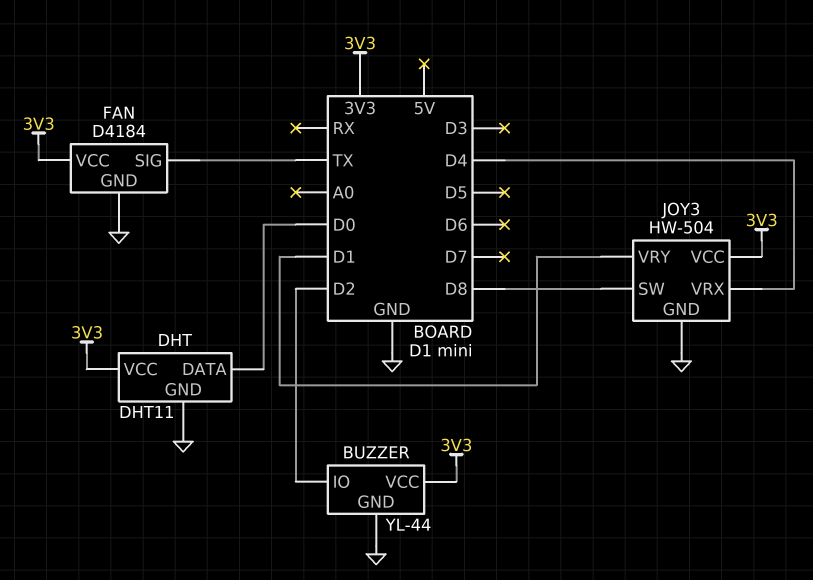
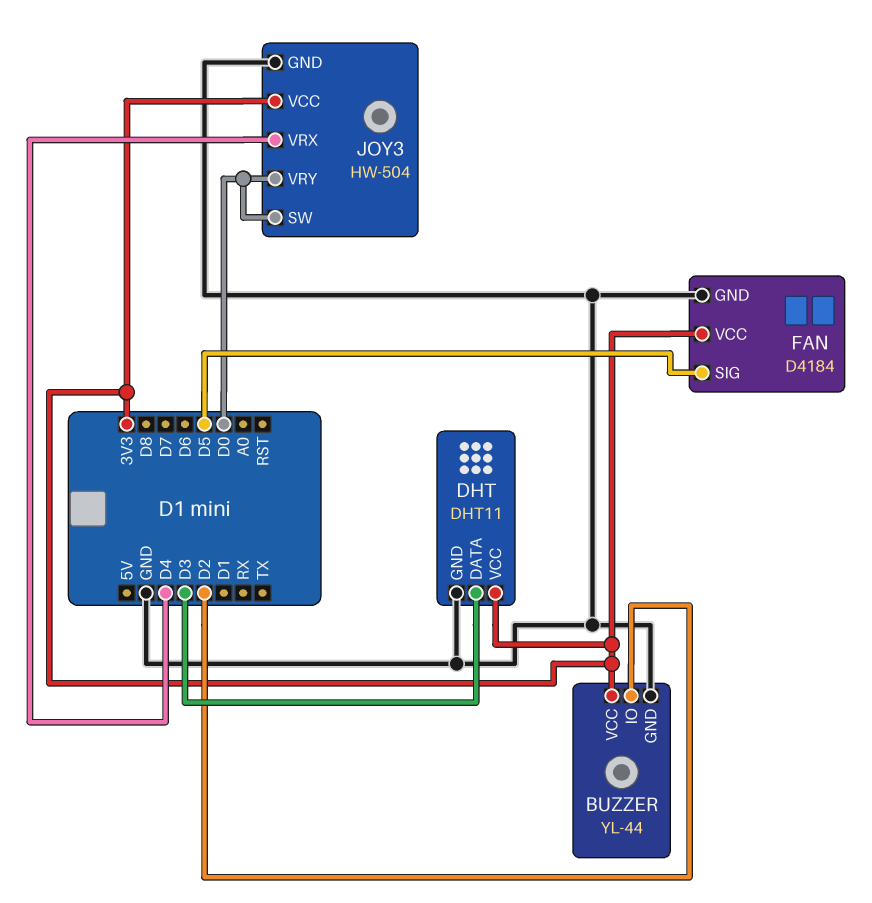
DHT pin DATA: D0 -> D3
FAN pin SIG: TX -> D5
JOY3 pin SW: D8 -> D0
JOY3 pin VRY: D1 -> D0

